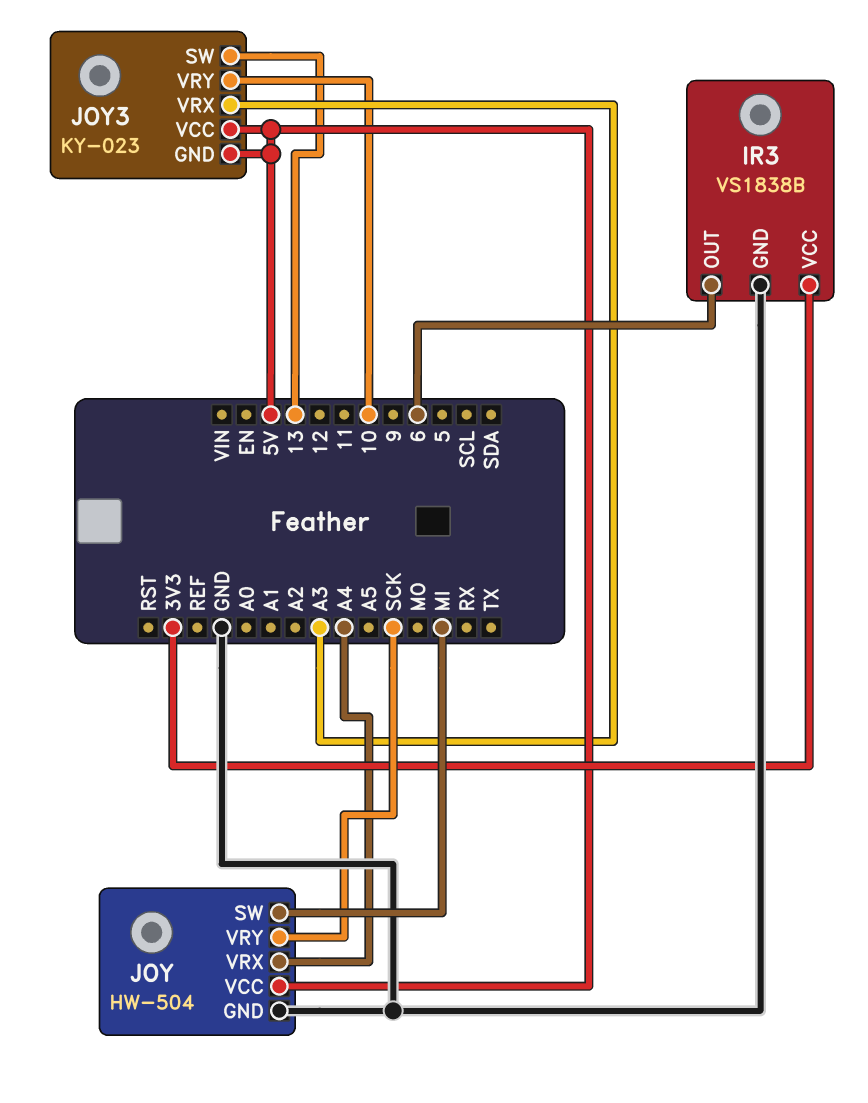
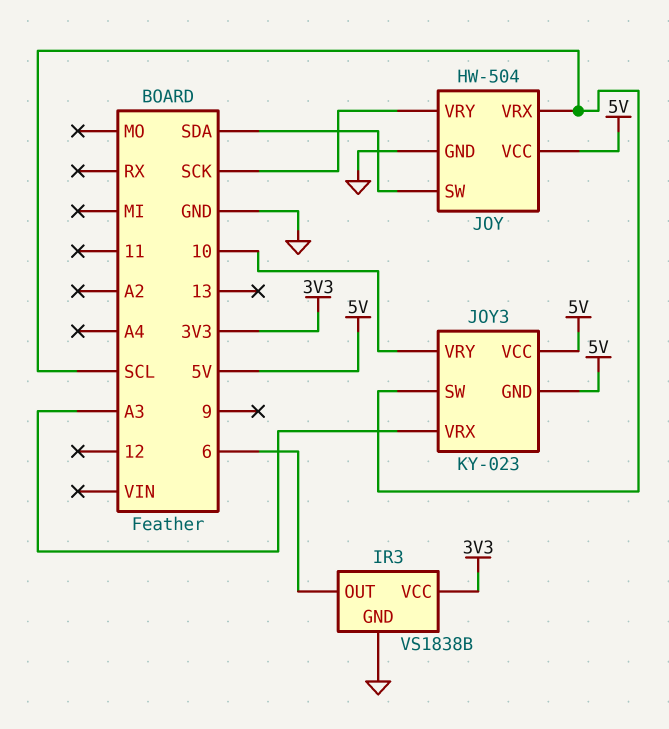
JOY pin SW: MI -> SDA
JOY pin VRX: A4 -> SCL
JOY3 pin SW: 13 -> SCL

